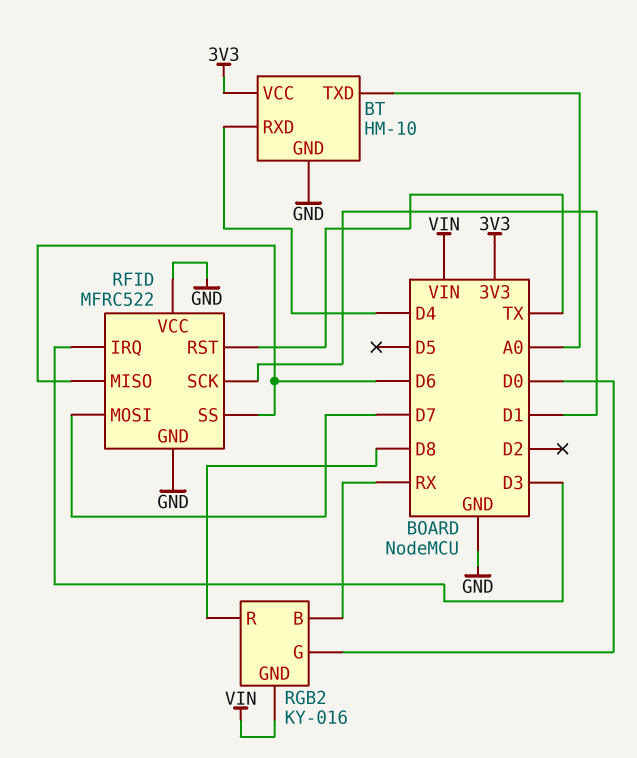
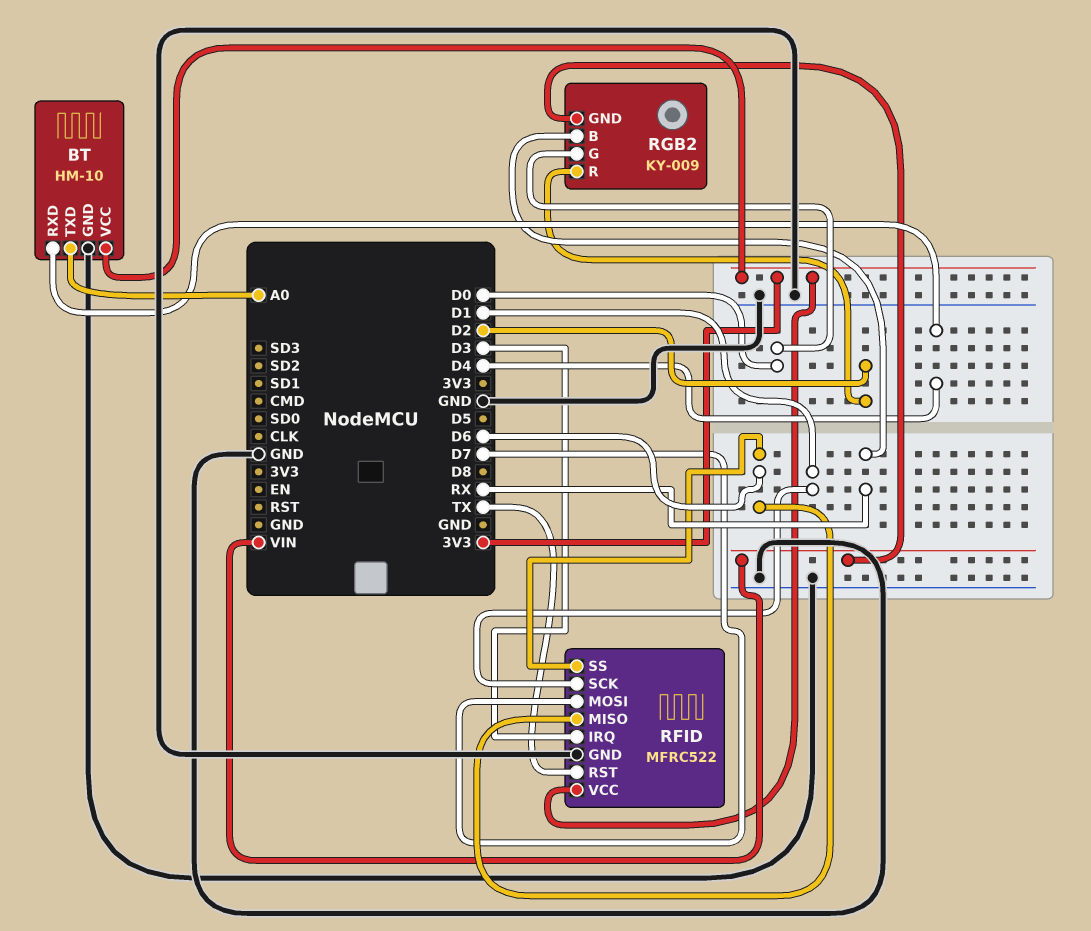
RFID pin VCC: GND -> 3V3
RGB2: KY-016 -> KY-009
RGB2 pin R: D8 -> D2

